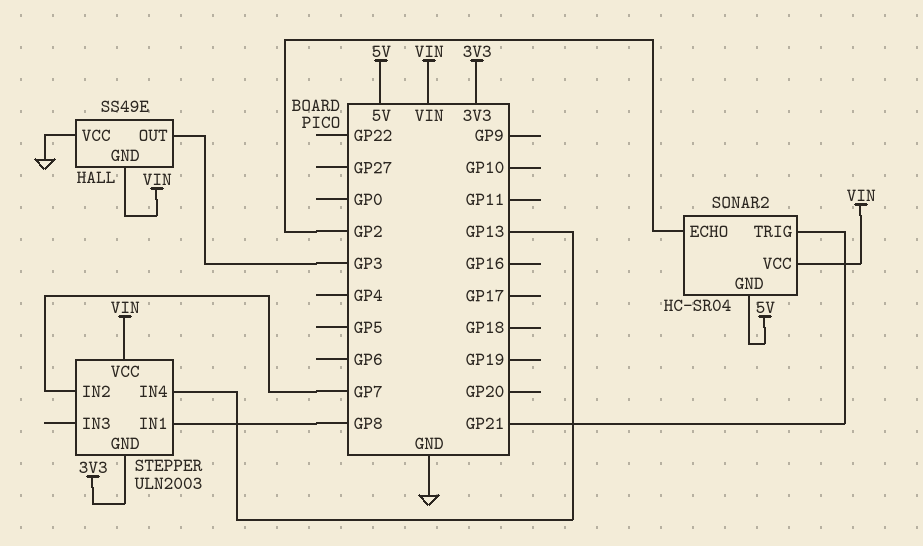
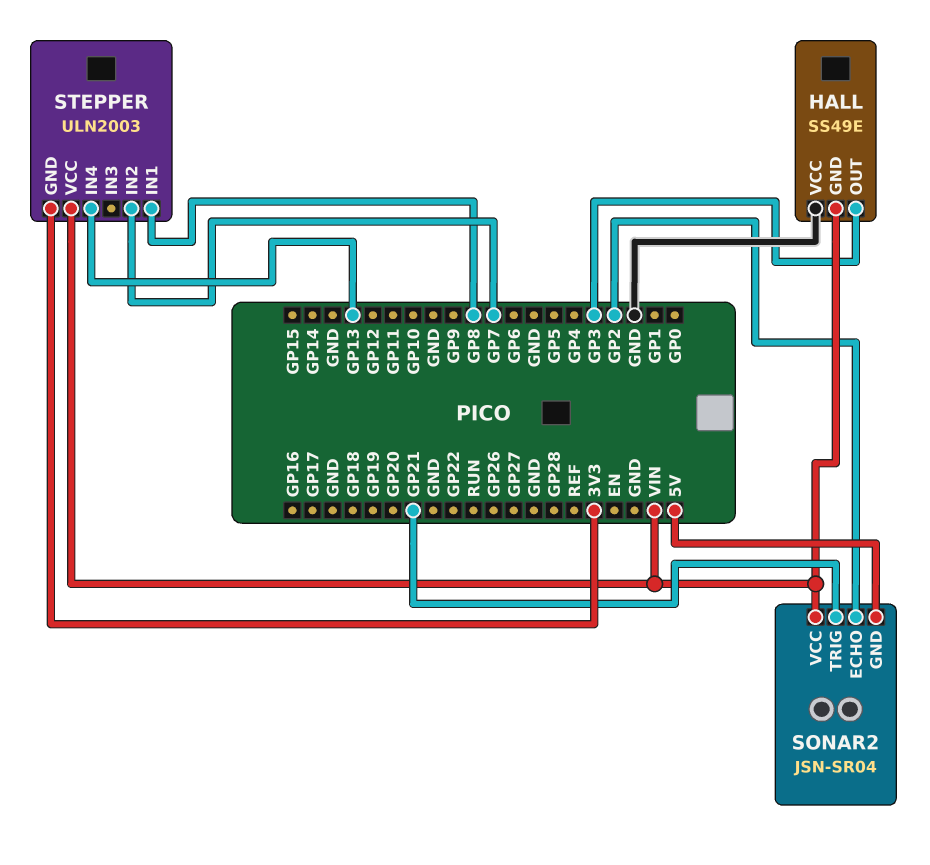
SONAR2: HC-SR04 -> JSN-SR04

